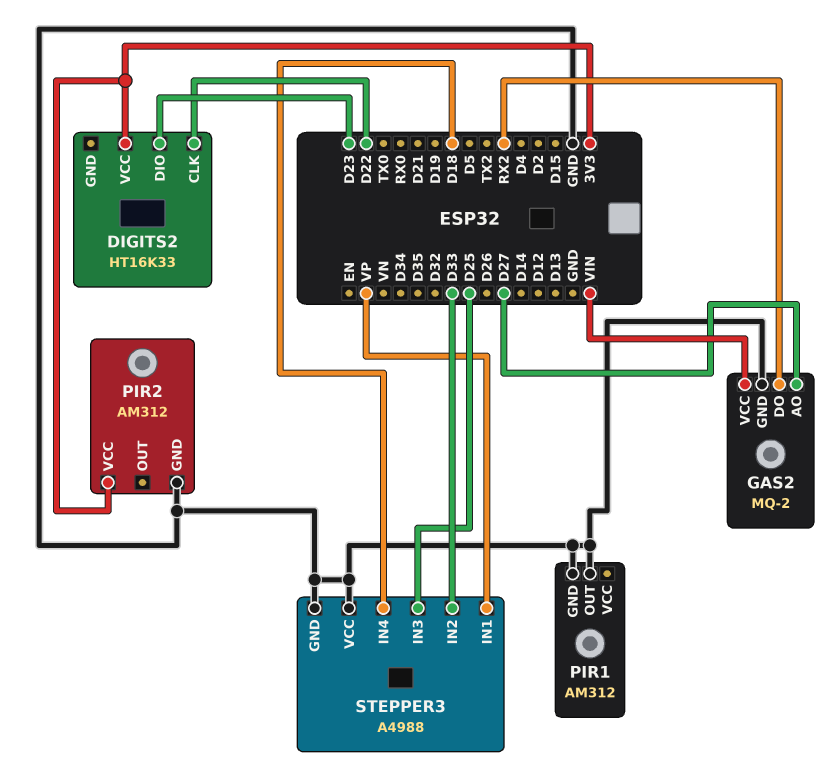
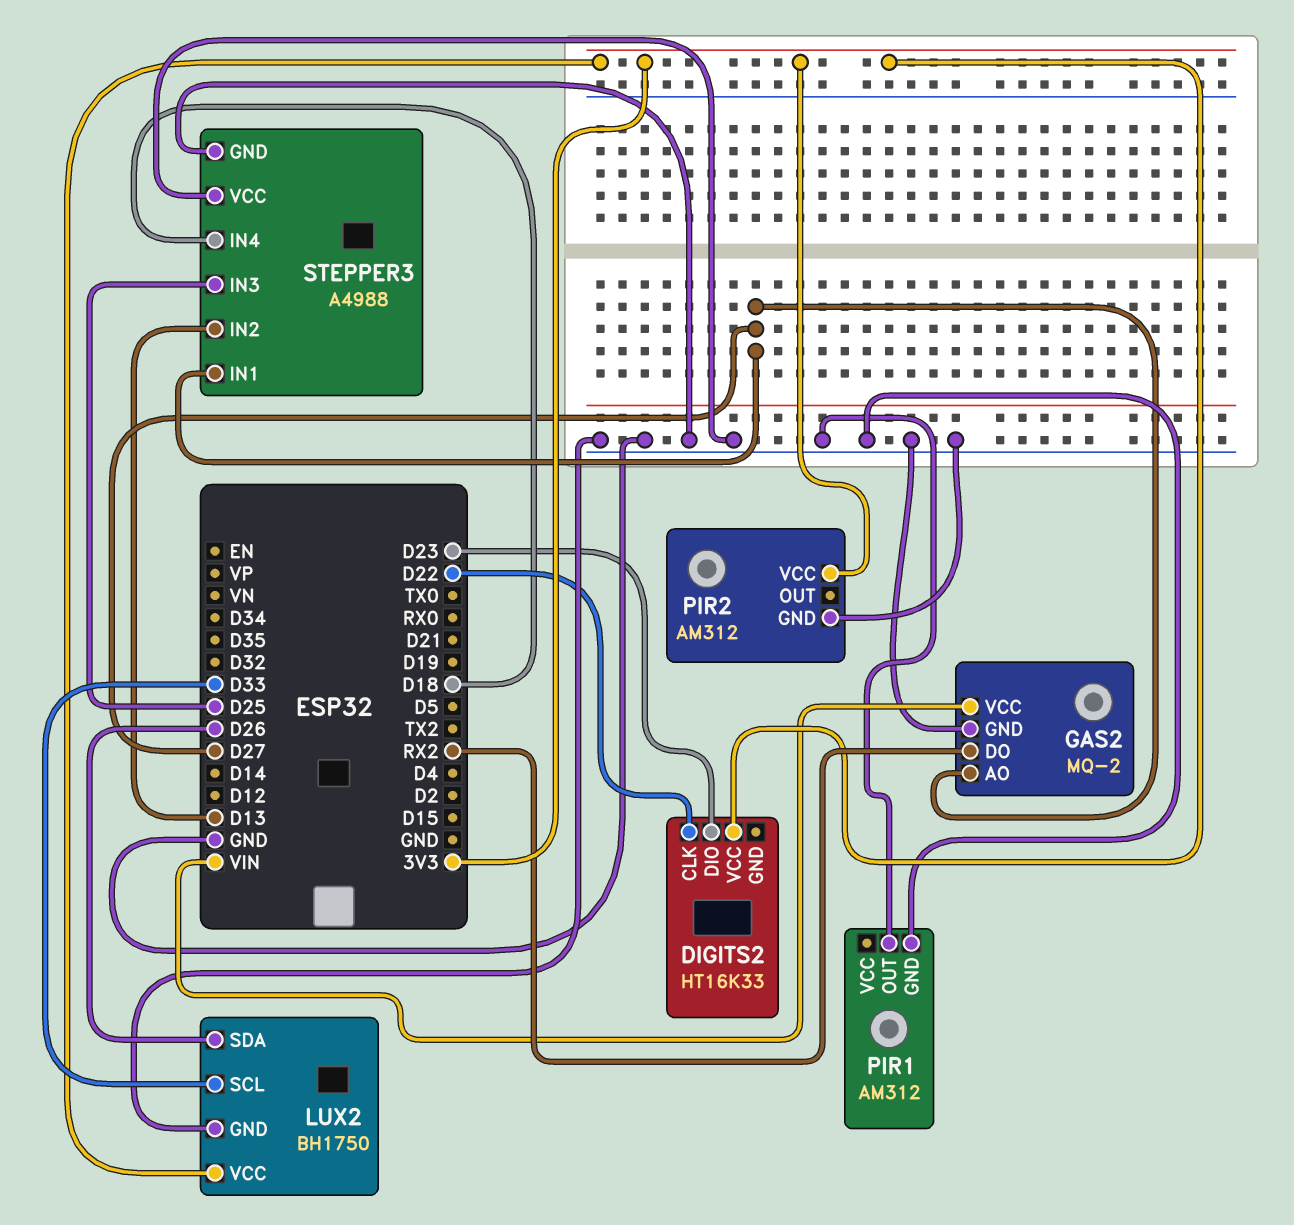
LUX2: none -> BH1750
LUX2 pin GND: none -> GND
LUX2 pin SCL: none -> D33
LUX2 pin SDA: none -> D26
LUX2 pin VCC: none -> 3V3
STEPPER3 pin IN1: VP -> D27
STEPPER3 pin IN2: D33 -> D13

